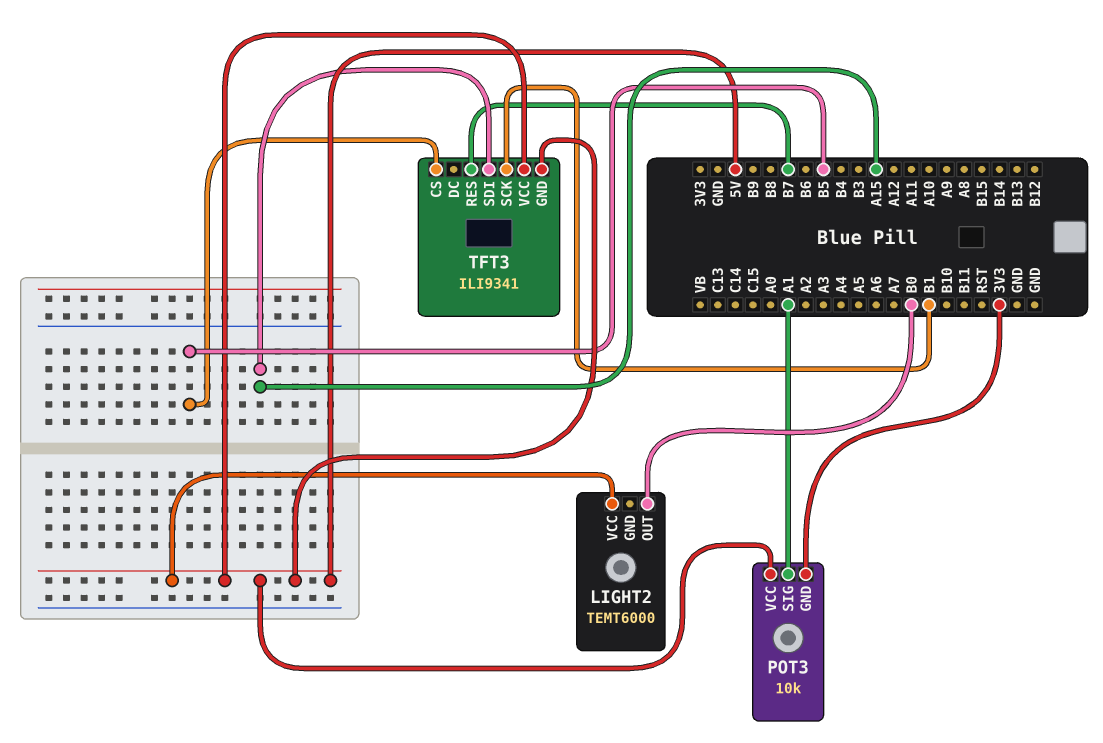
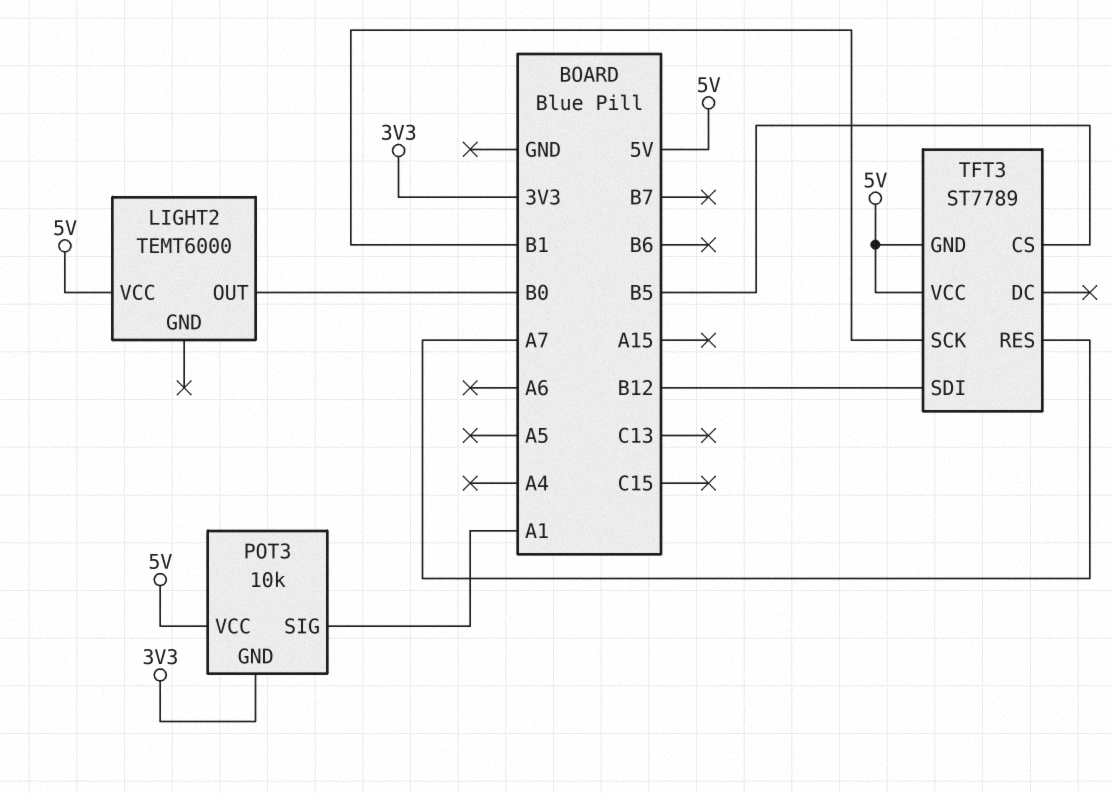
TFT3: ILI9341 -> ST7789
TFT3 pin RES: B7 -> A7
TFT3 pin SDI: A15 -> B12

